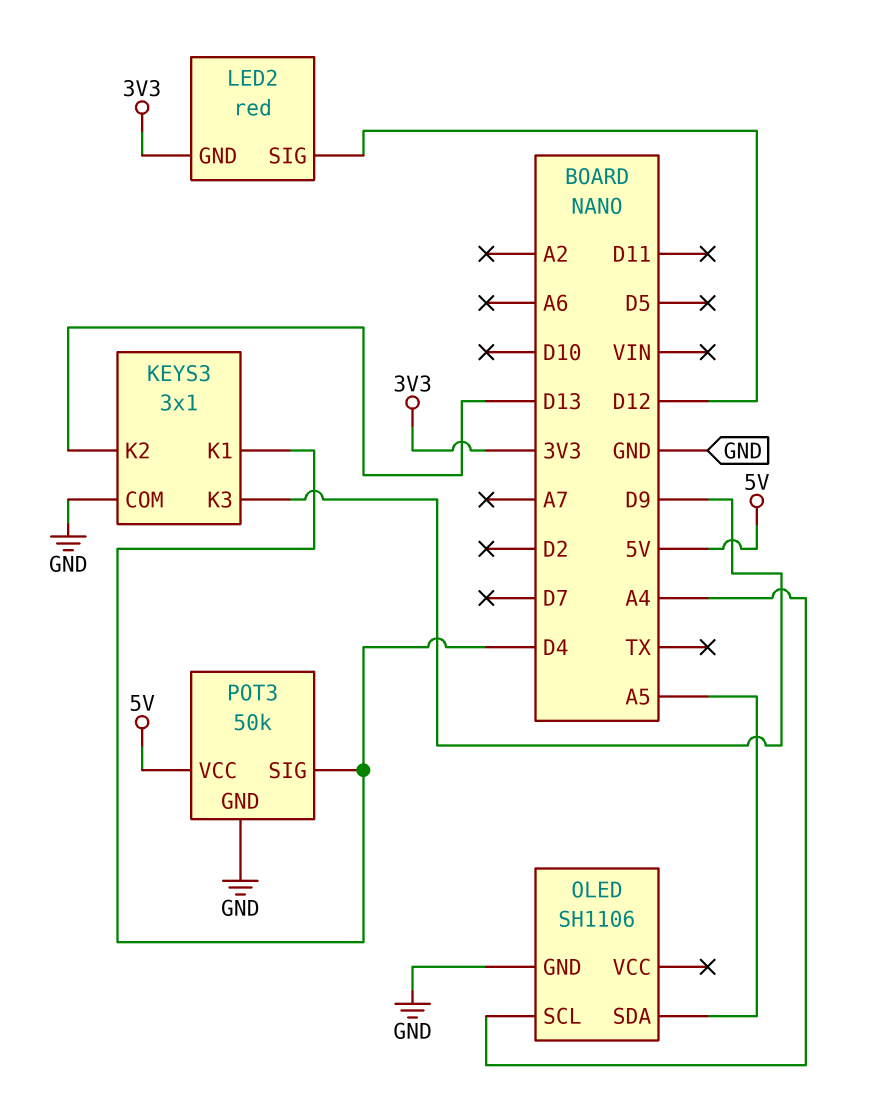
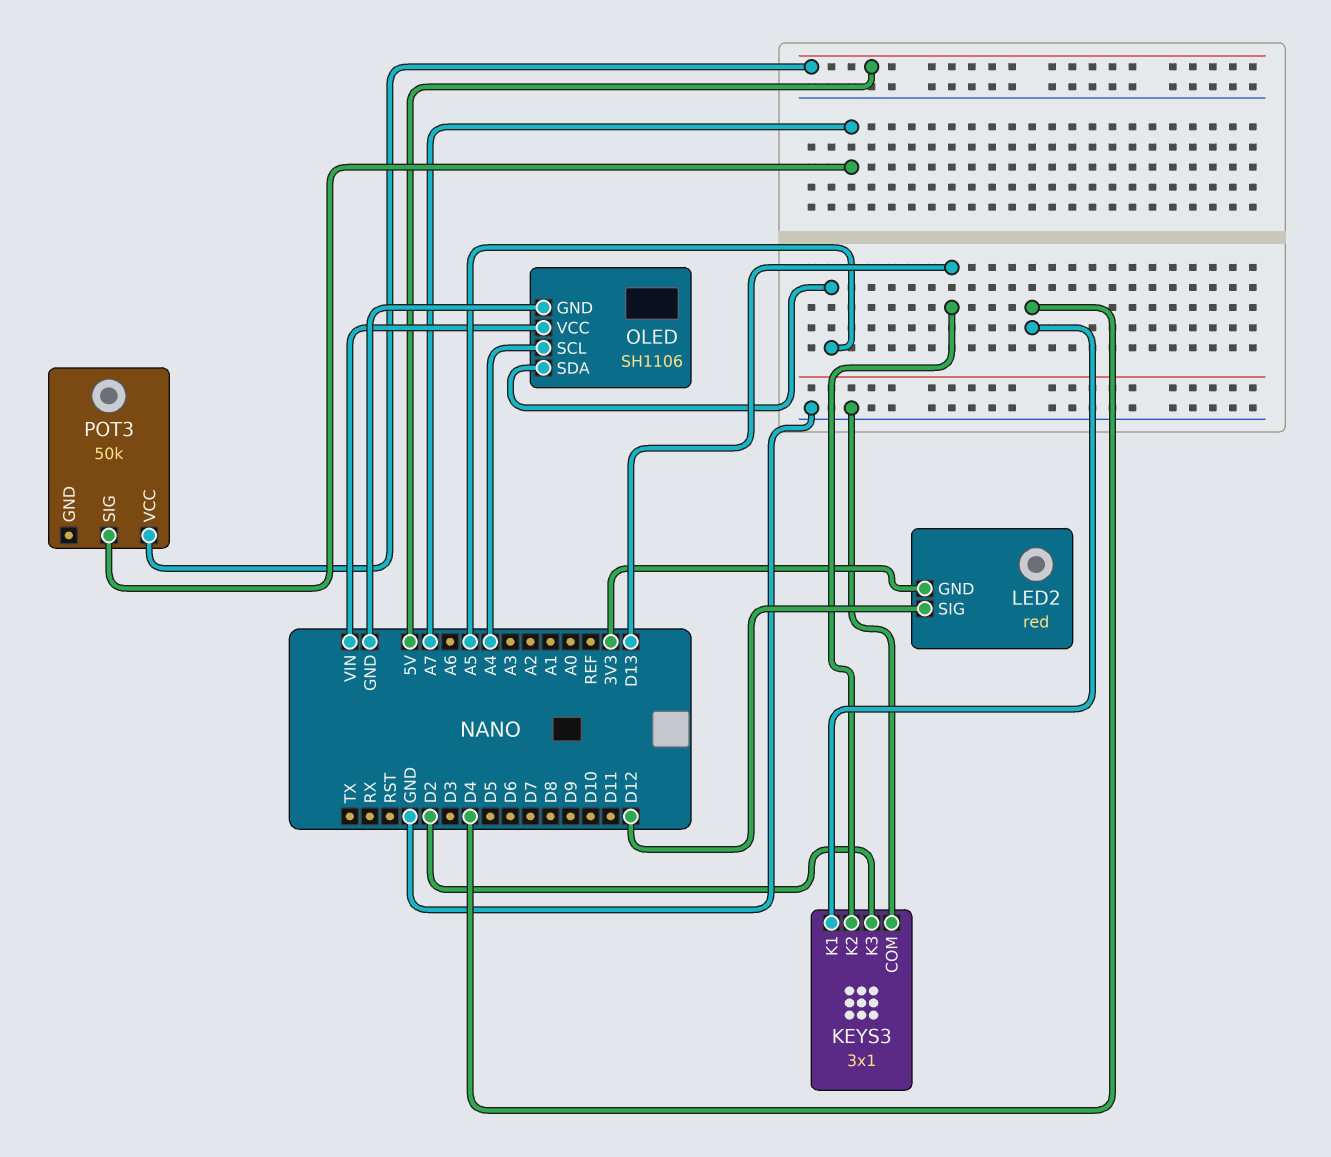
KEYS3 pin K3: D9 -> D2
OLED pin VCC: none -> VIN
POT3 pin GND: GND -> none
POT3 pin SIG: D4 -> A7

